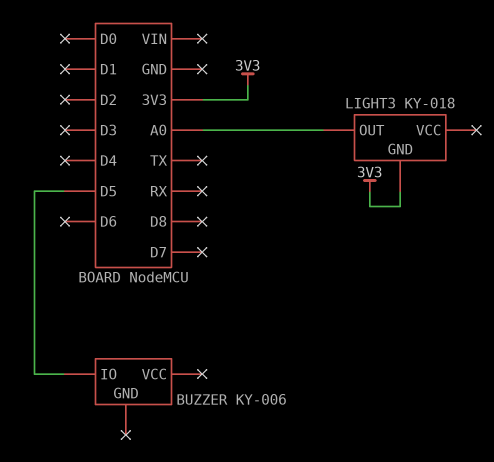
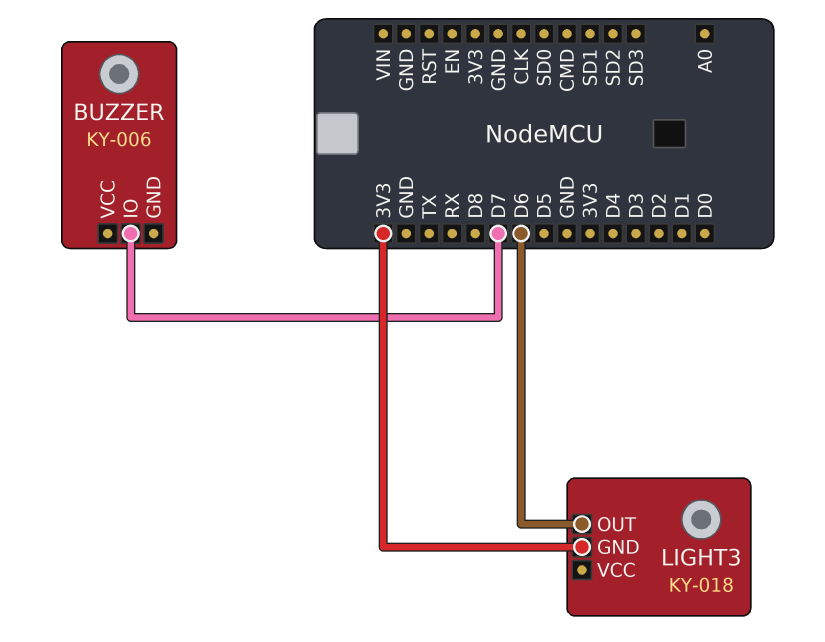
BUZZER pin IO: D5 -> D7
LIGHT3 pin OUT: A0 -> D6

